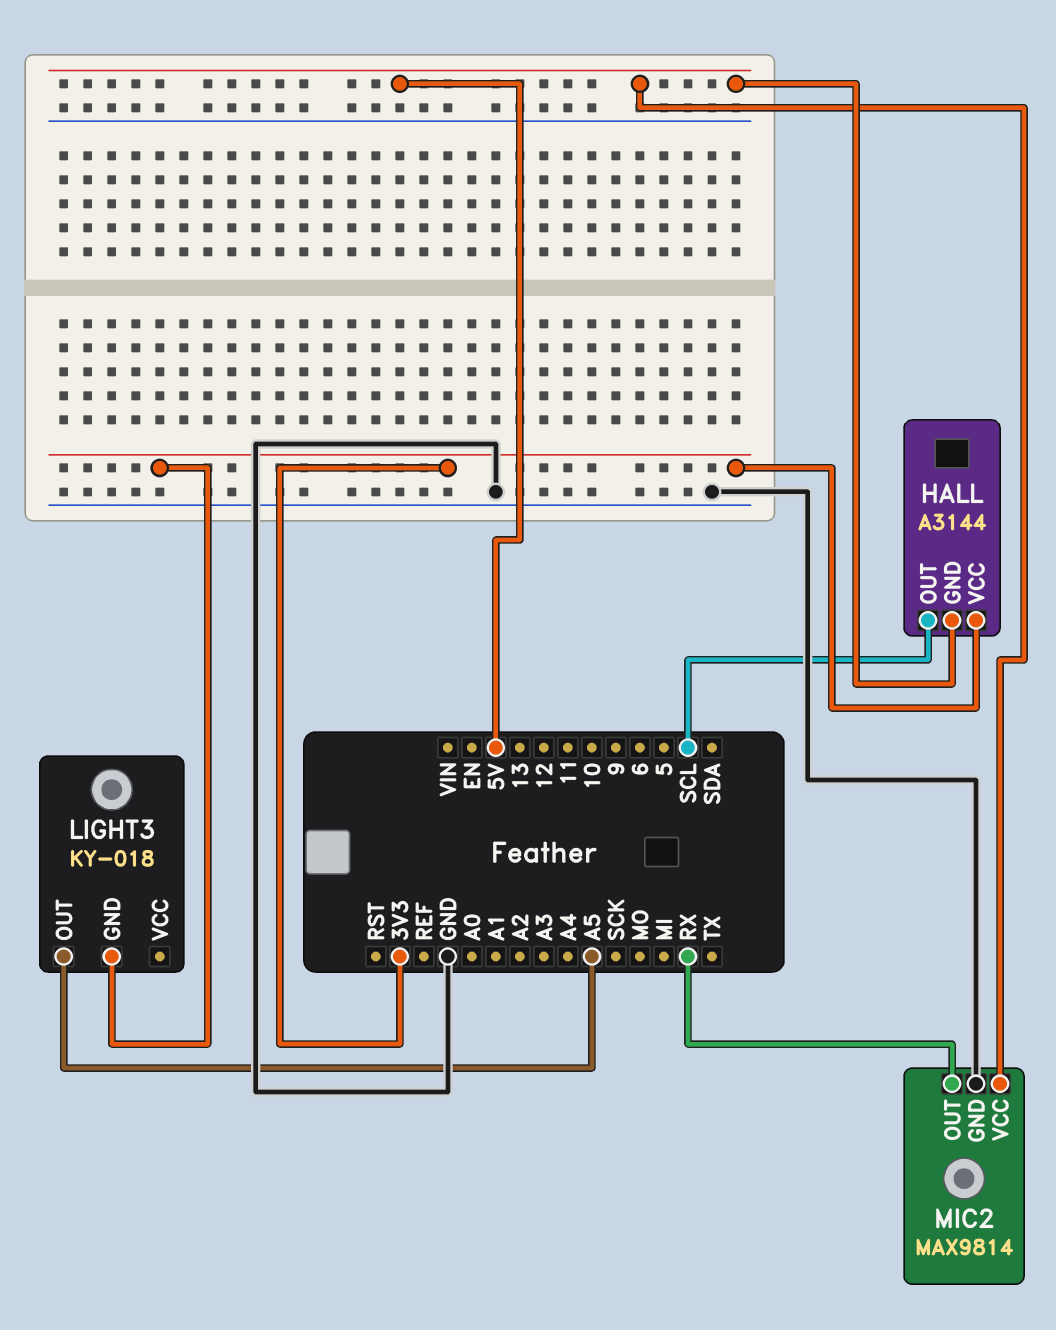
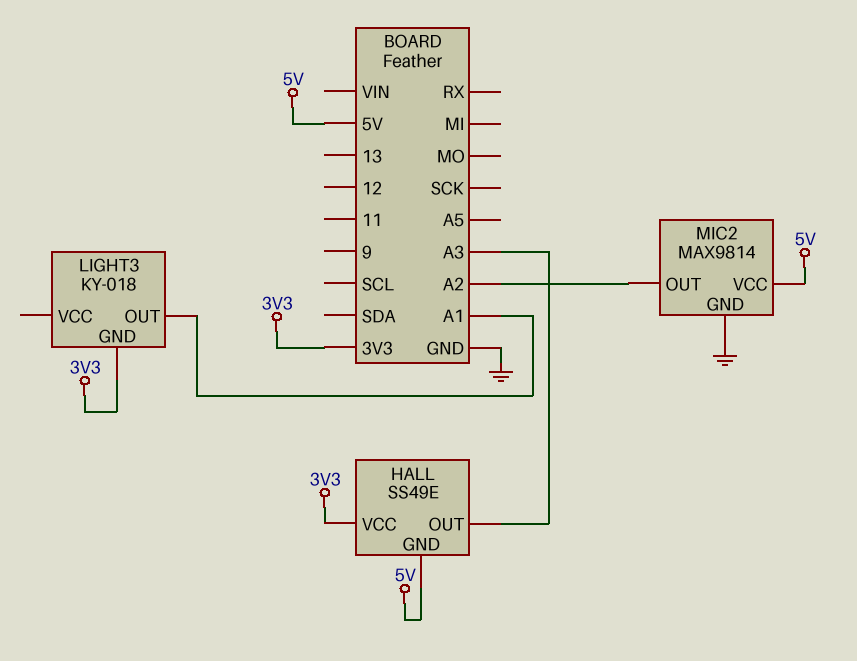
HALL: A3144 -> SS49E
HALL pin OUT: SCL -> A3
LIGHT3 pin OUT: A5 -> A1
MIC2 pin OUT: RX -> A2

